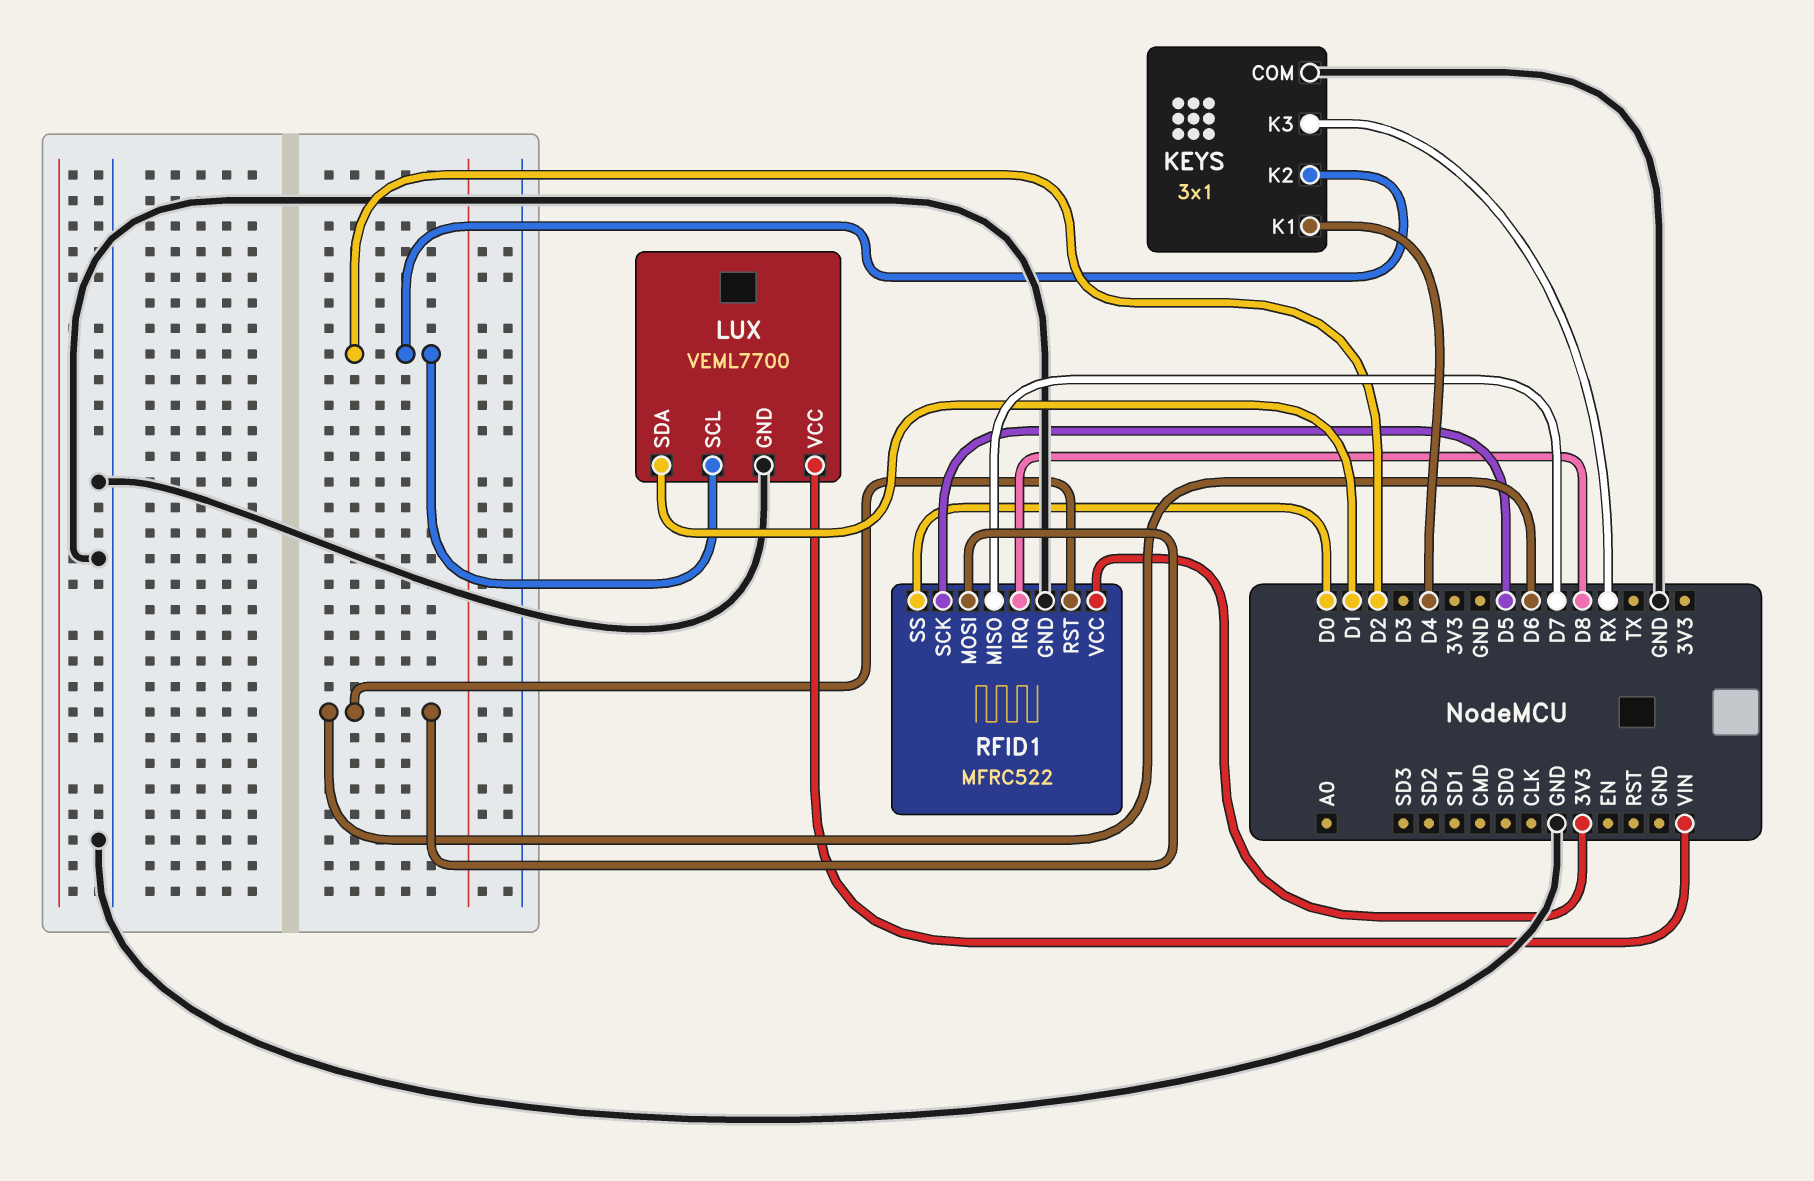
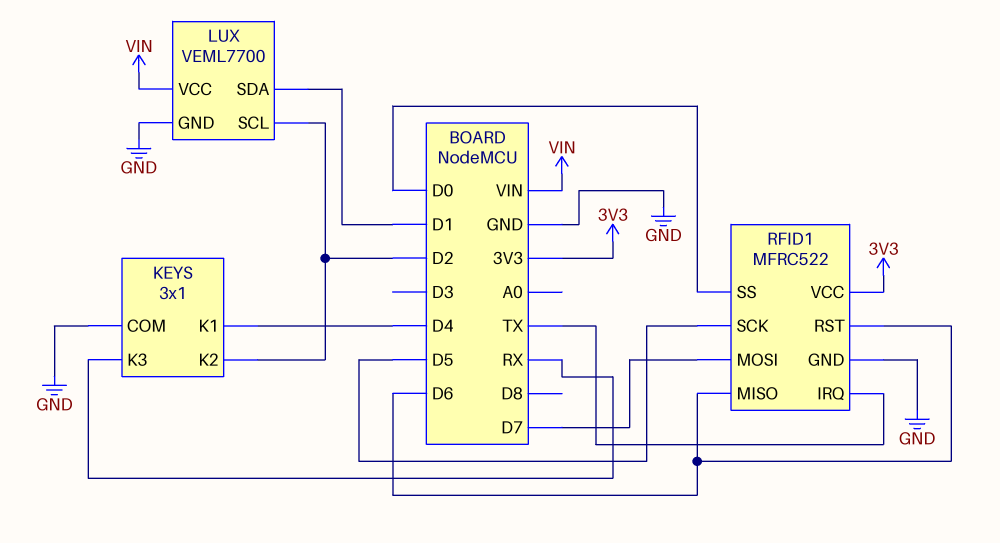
RFID1 pin IRQ: D8 -> TX
RFID1 pin MISO: D7 -> D6
RFID1 pin MOSI: D6 -> D7

